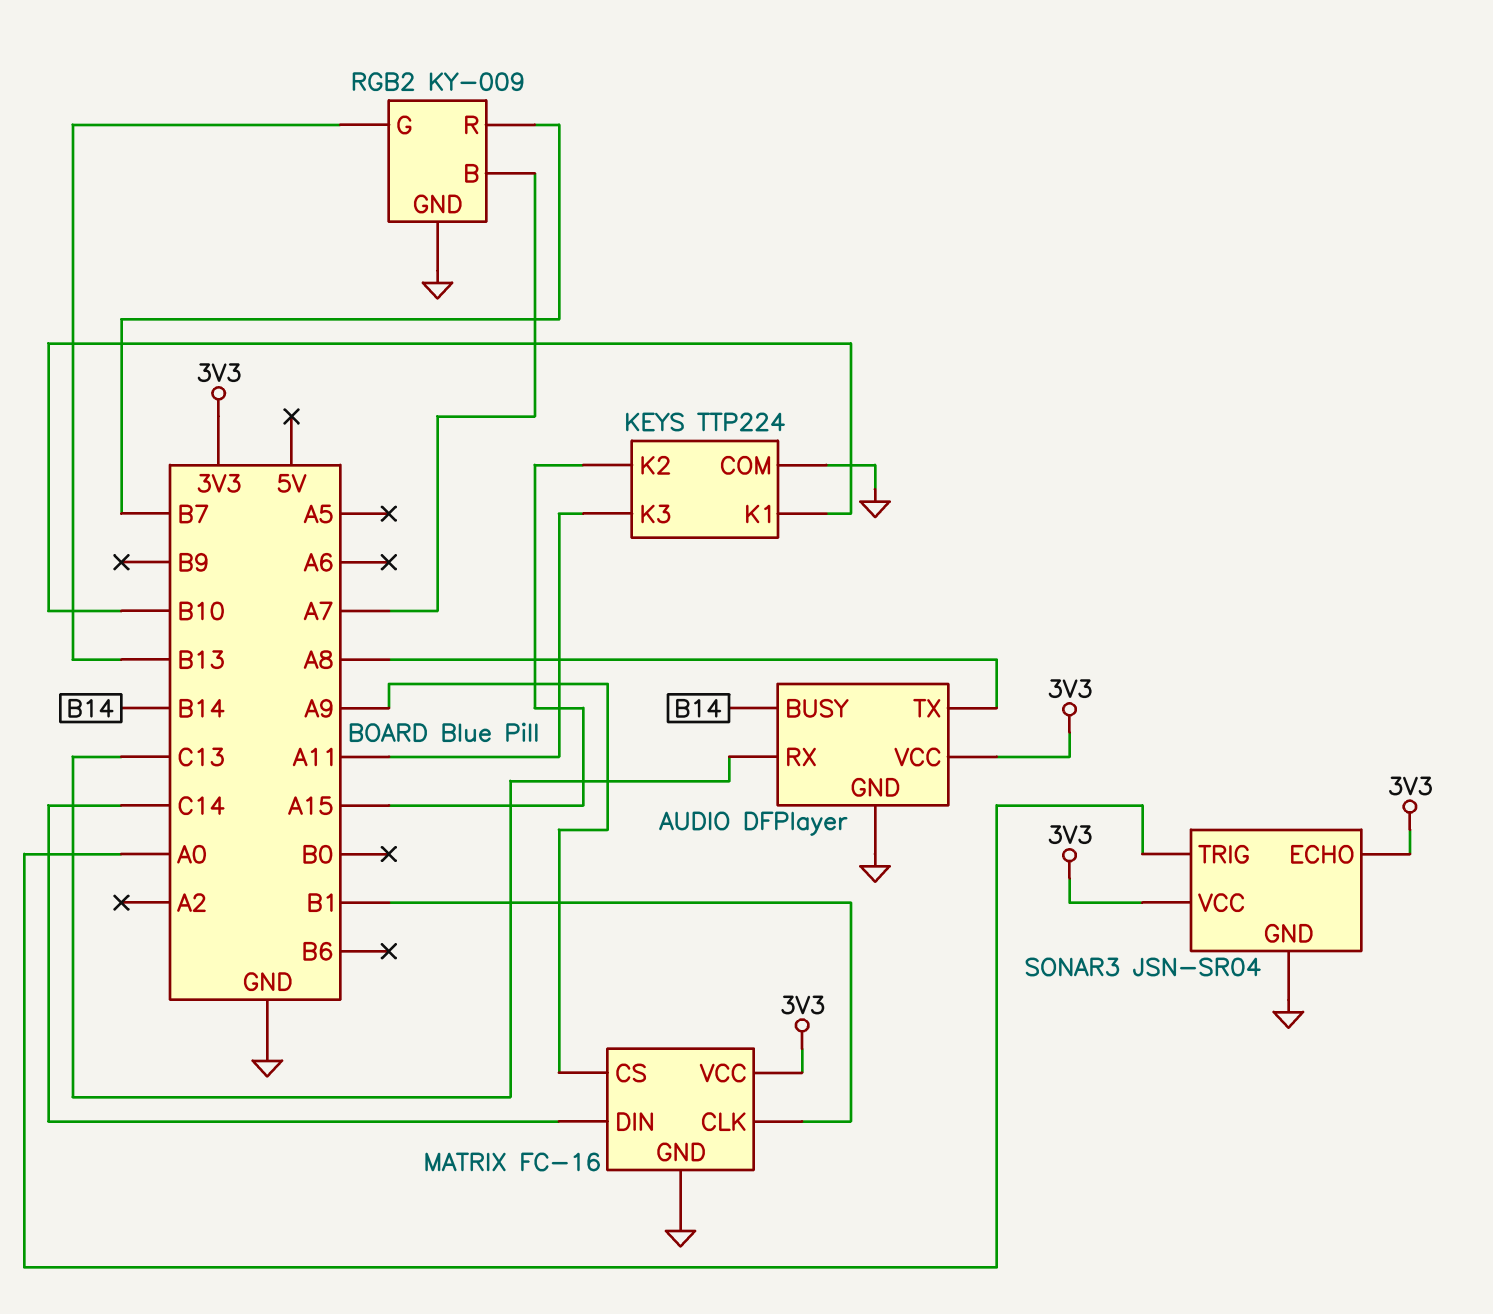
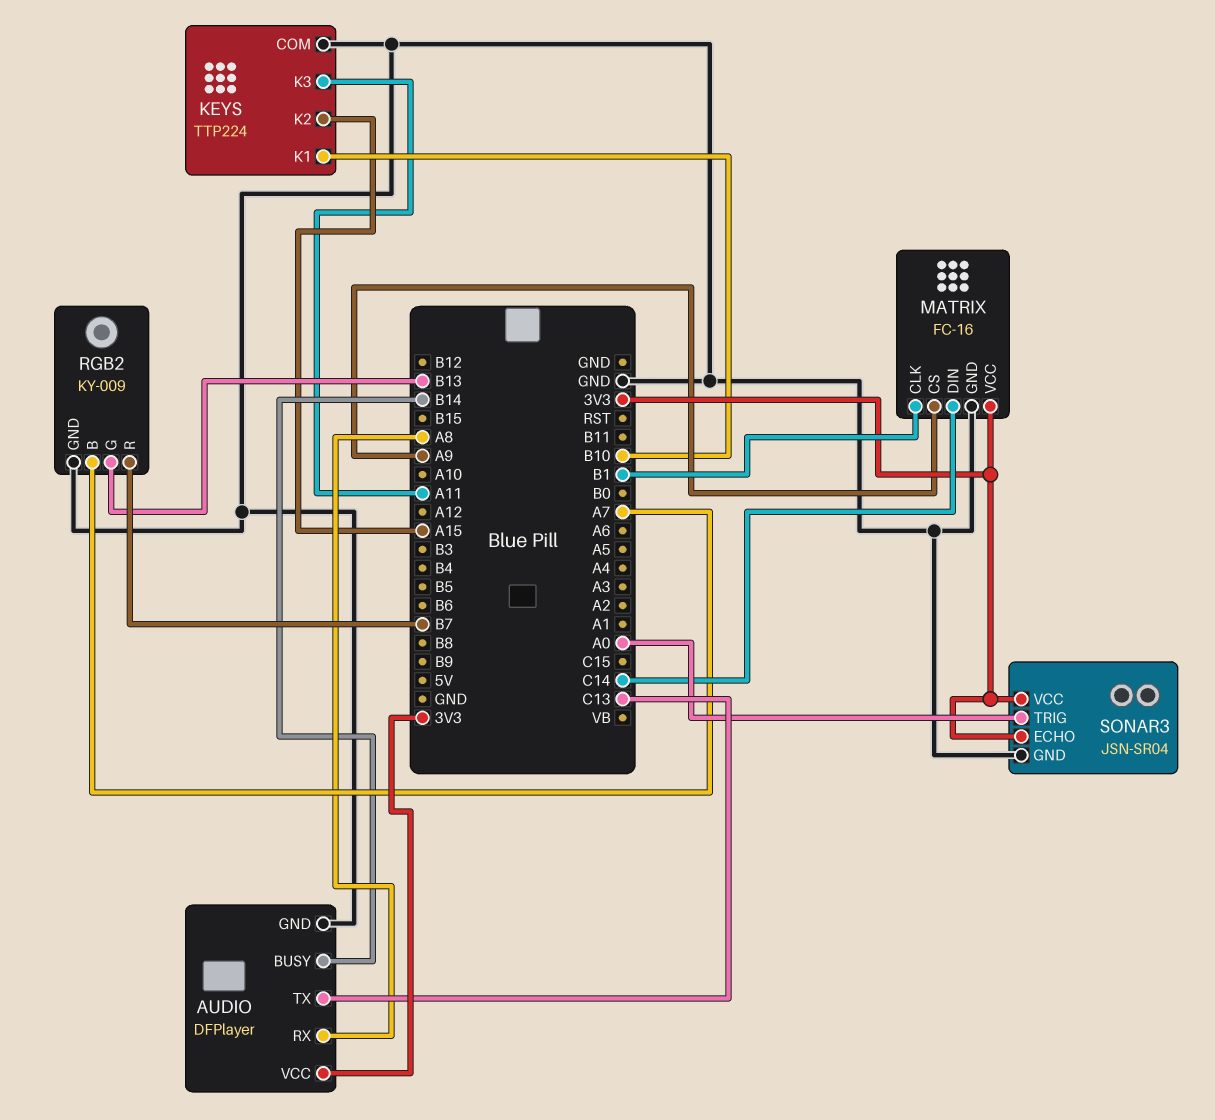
AUDIO pin RX: C13 -> A8
AUDIO pin TX: A8 -> C13

